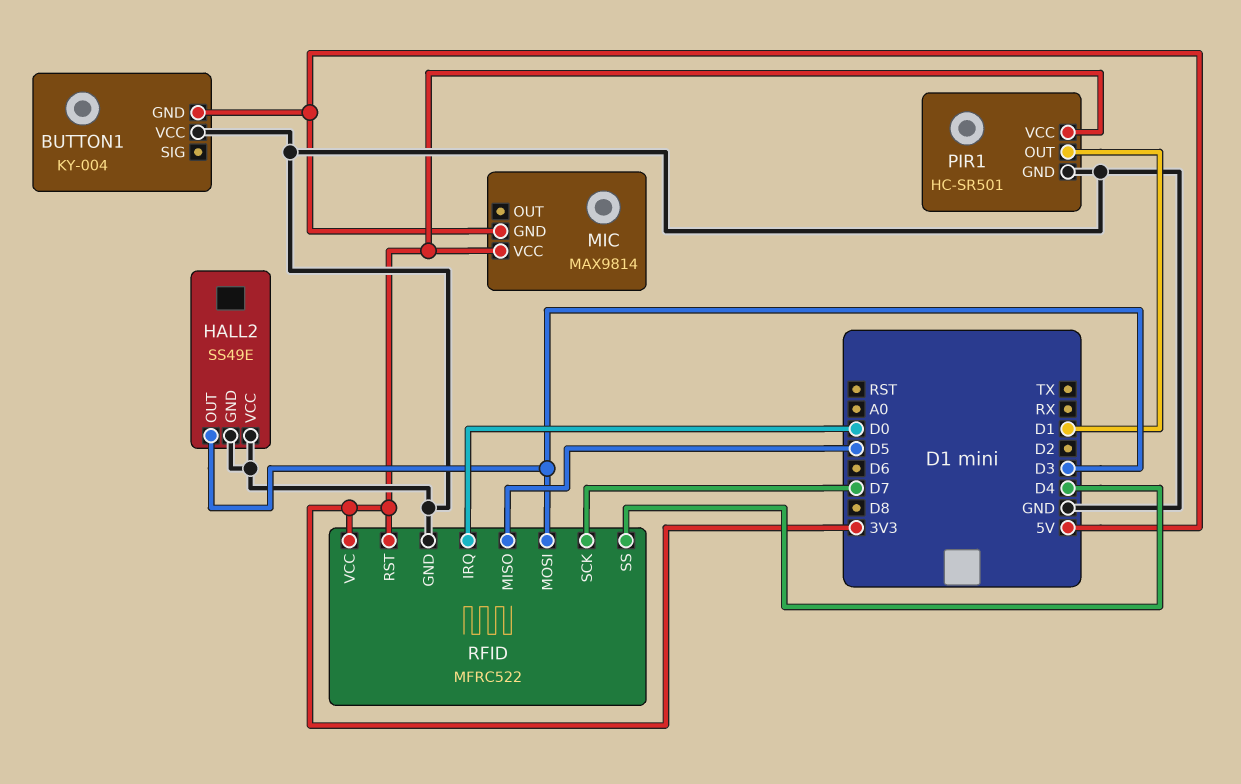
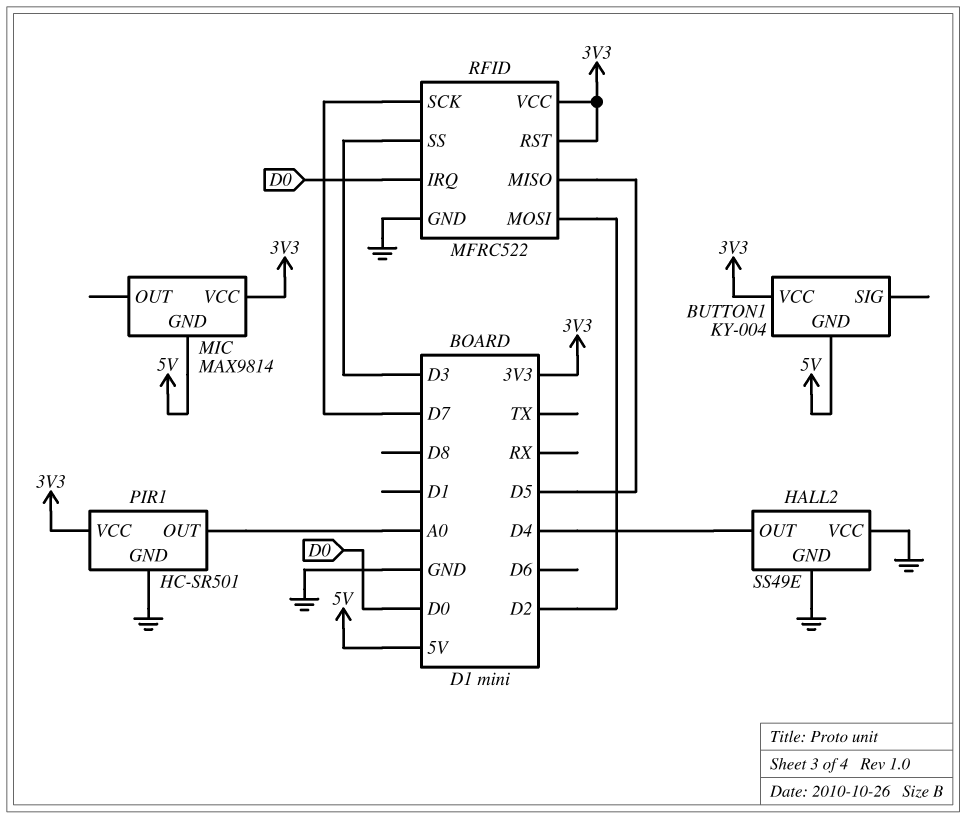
BUTTON1 pin VCC: GND -> 3V3
HALL2 pin OUT: D3 -> D4
PIR1 pin OUT: D1 -> A0
RFID pin MOSI: D3 -> D2
RFID pin SS: D4 -> D3

